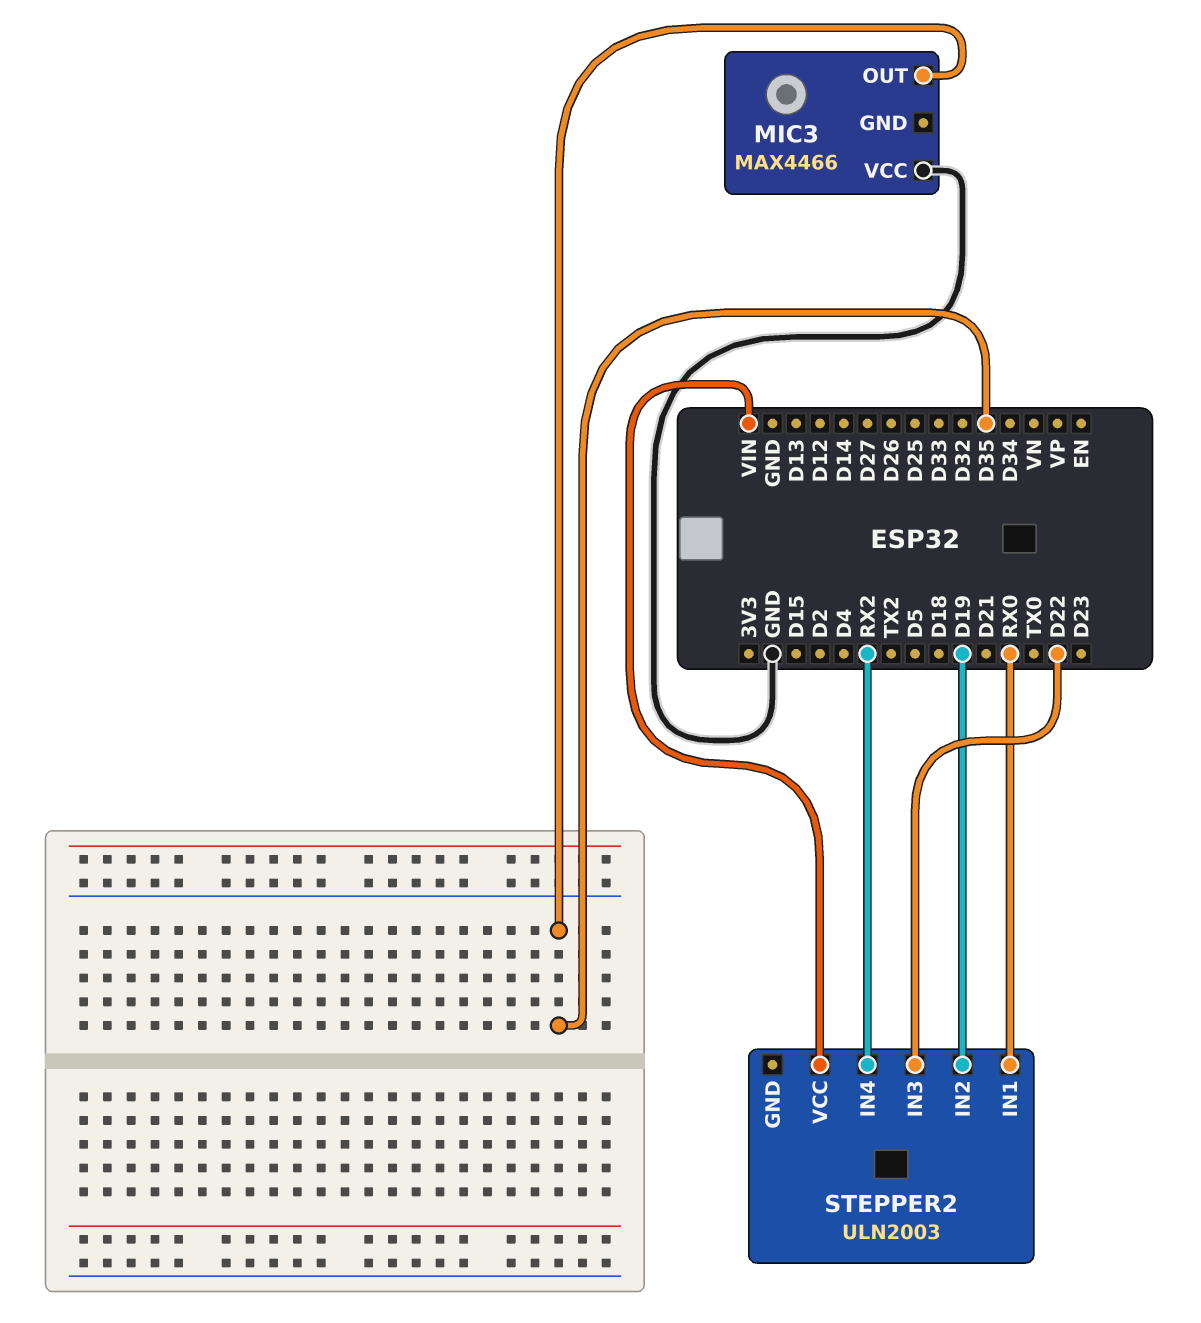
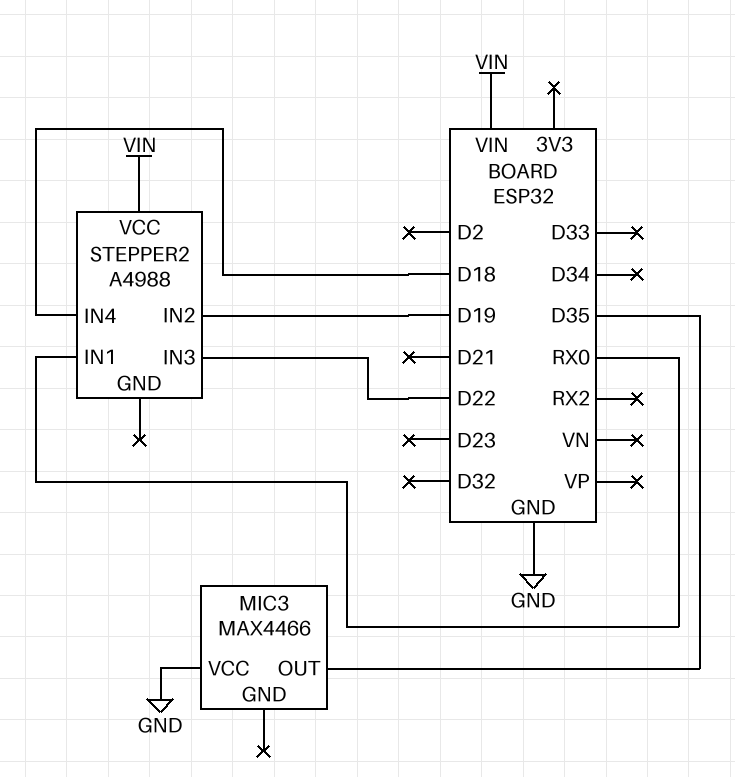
STEPPER2: ULN2003 -> A4988
STEPPER2 pin IN4: RX2 -> D18

